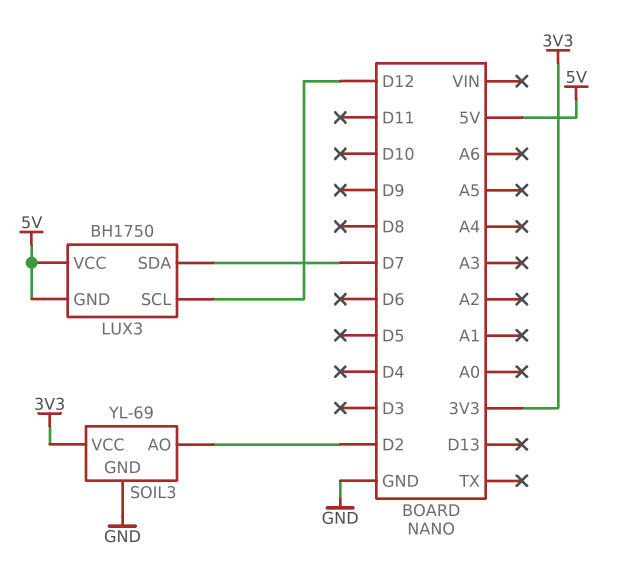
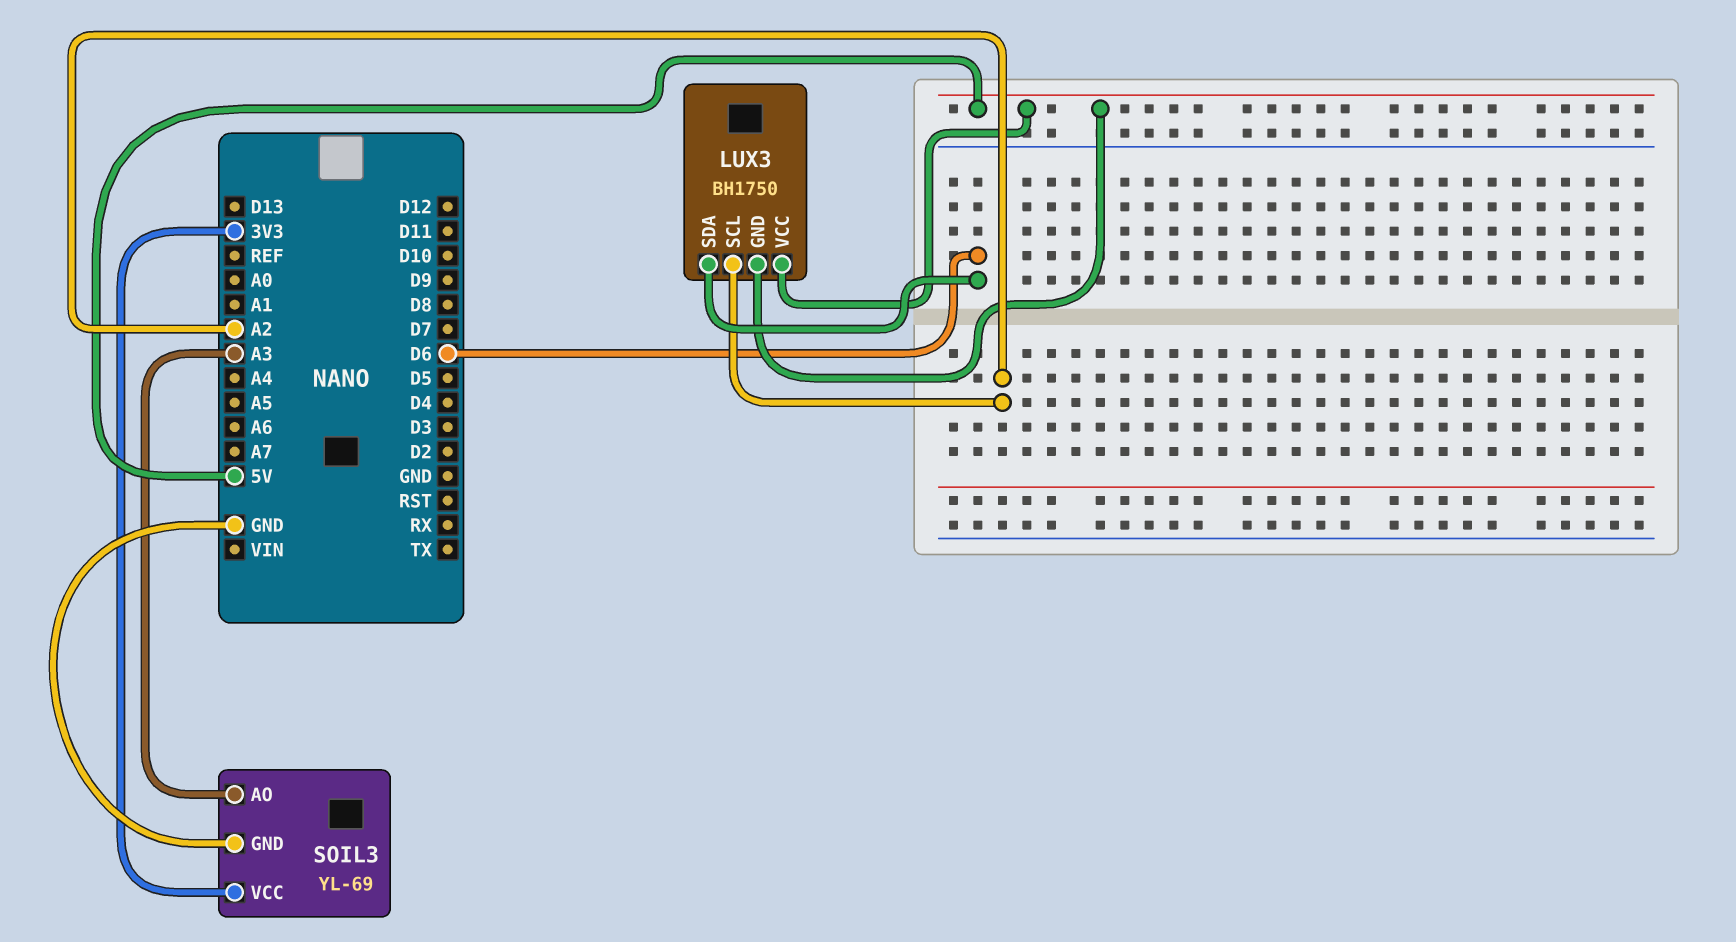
LUX3 pin SCL: D12 -> A2
LUX3 pin SDA: D7 -> D6
SOIL3 pin AO: D2 -> A3

